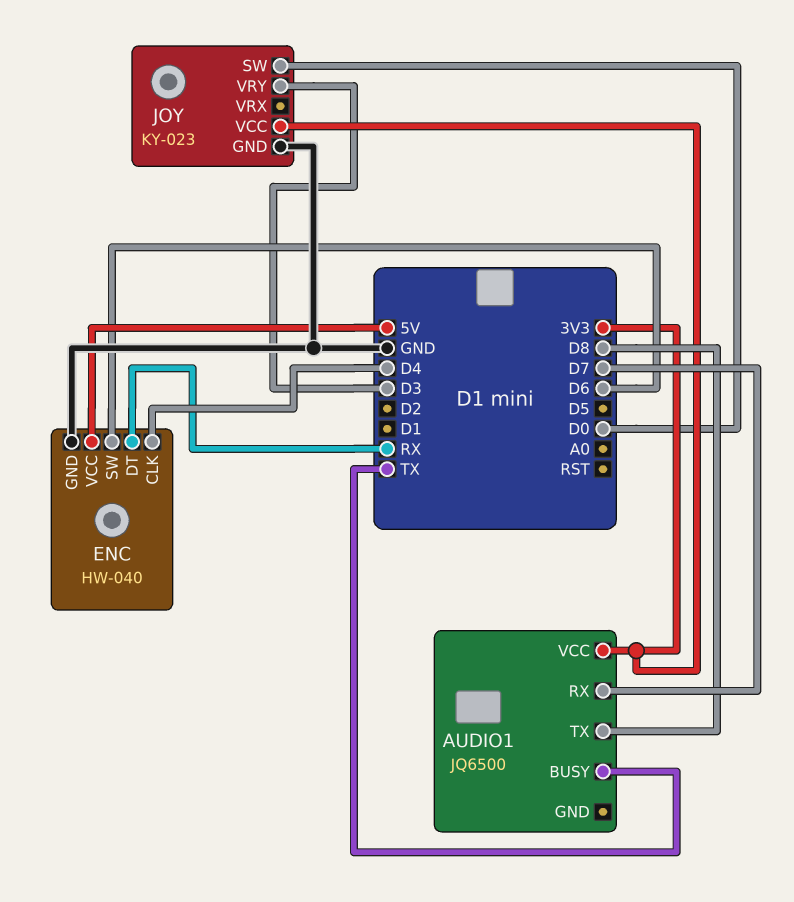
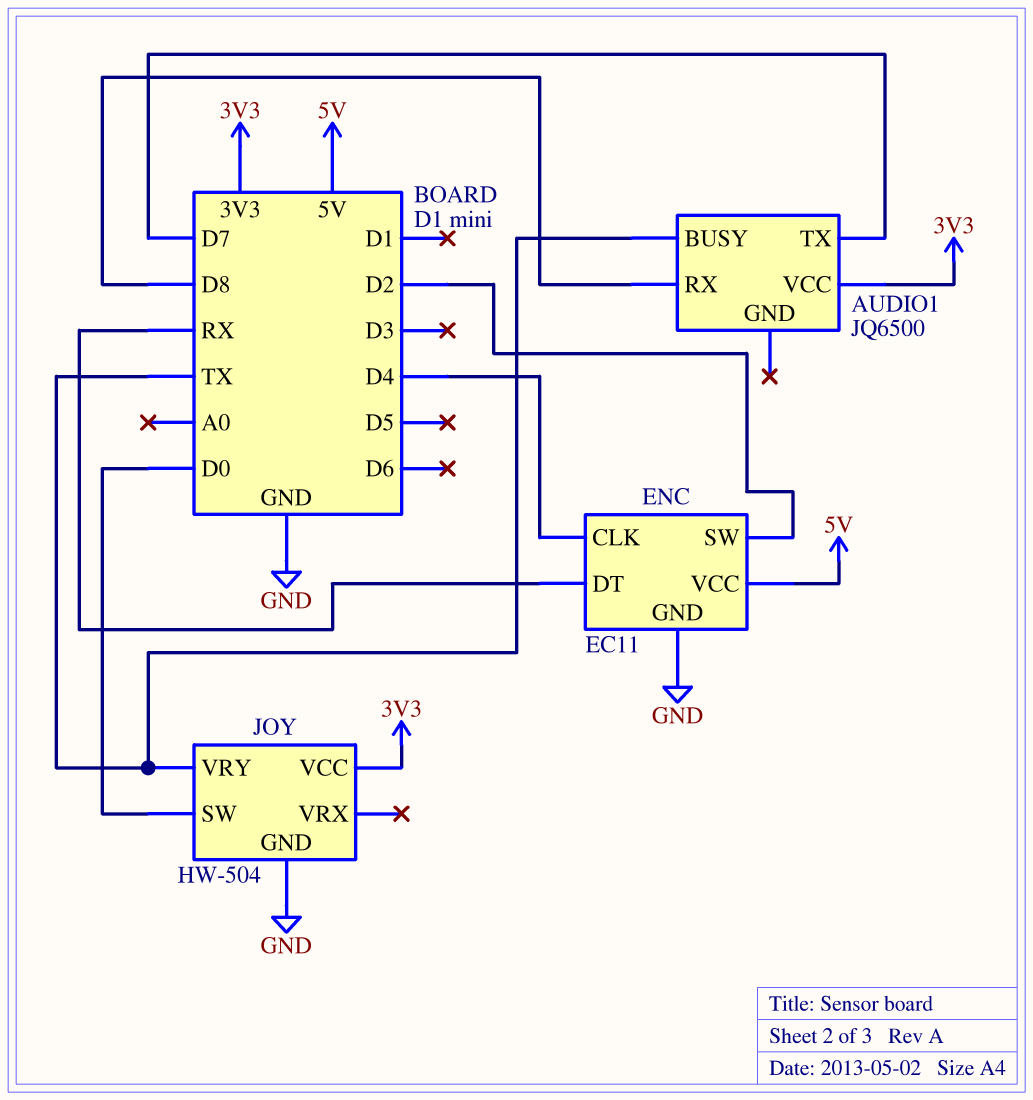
AUDIO1 pin RX: D7 -> D8
AUDIO1 pin TX: D8 -> D7
ENC: HW-040 -> EC11
ENC pin SW: D6 -> D2
JOY: KY-023 -> HW-504
JOY pin VRY: D3 -> TX

